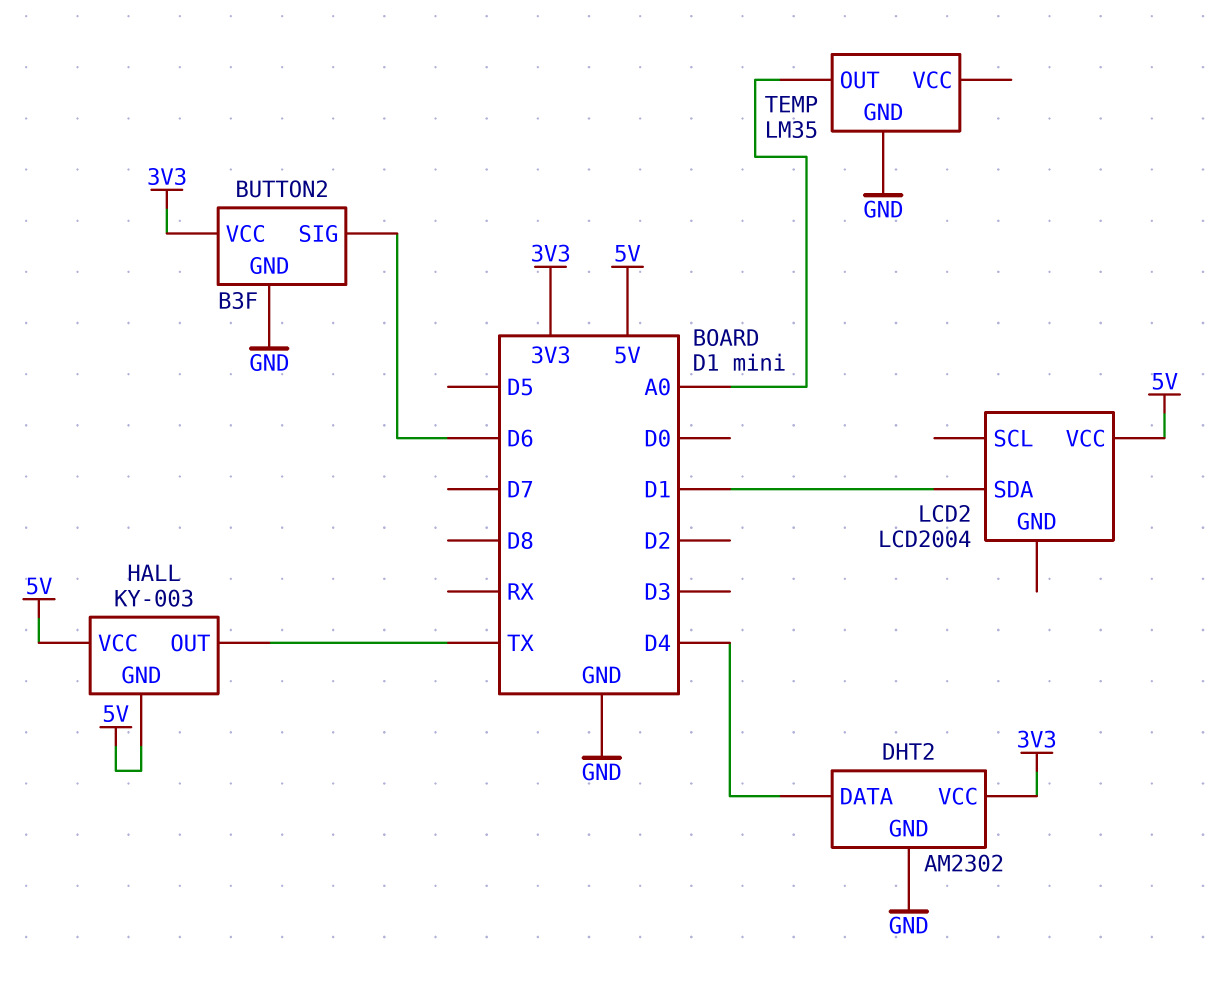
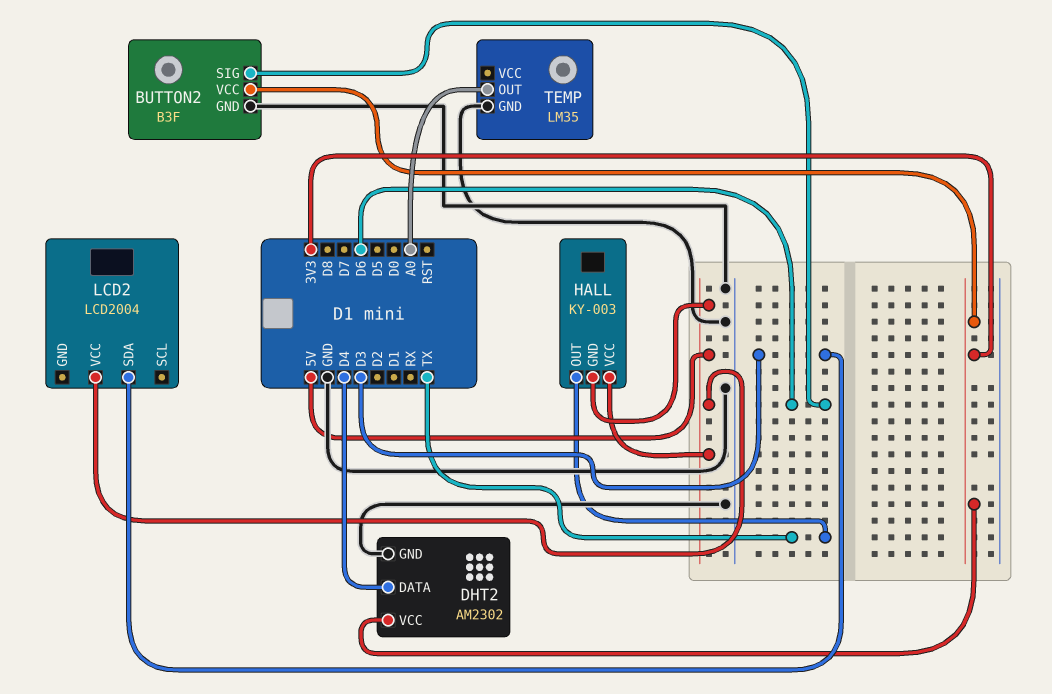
LCD2 pin SDA: D1 -> D3

